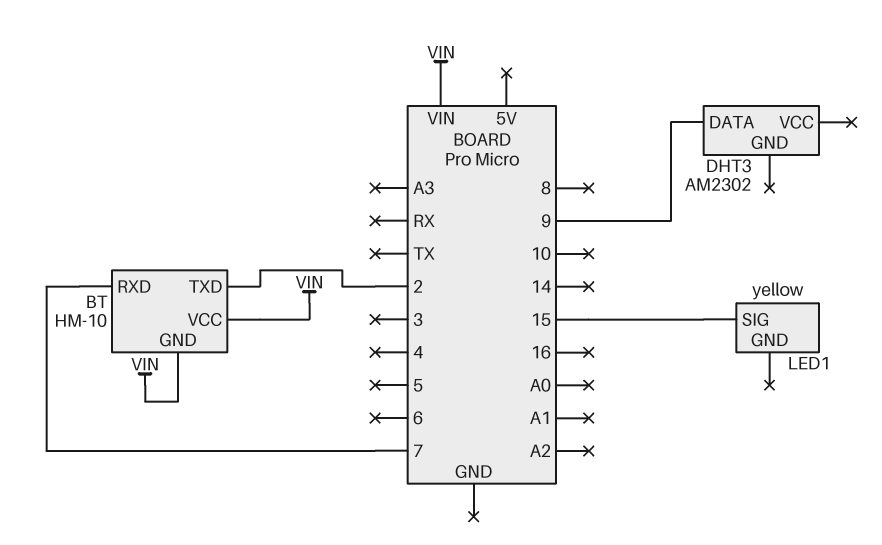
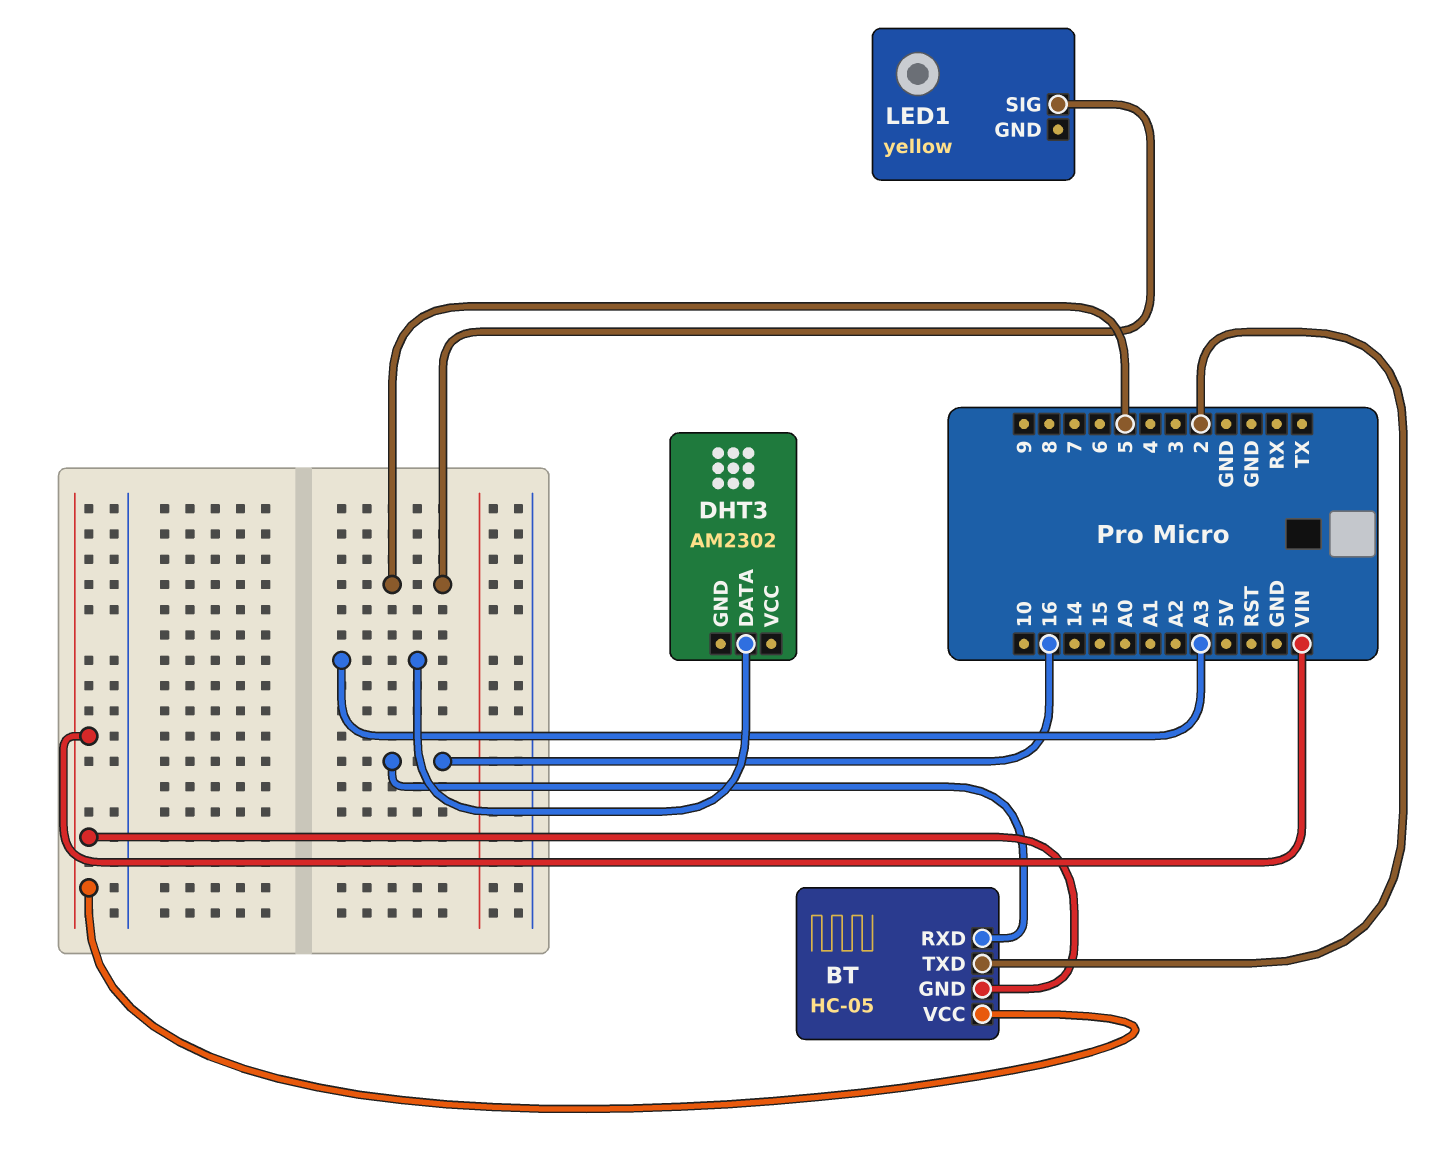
BT: HM-10 -> HC-05
BT pin RXD: 7 -> 16
DHT3 pin DATA: 9 -> A3
LED1 pin SIG: 15 -> 5

